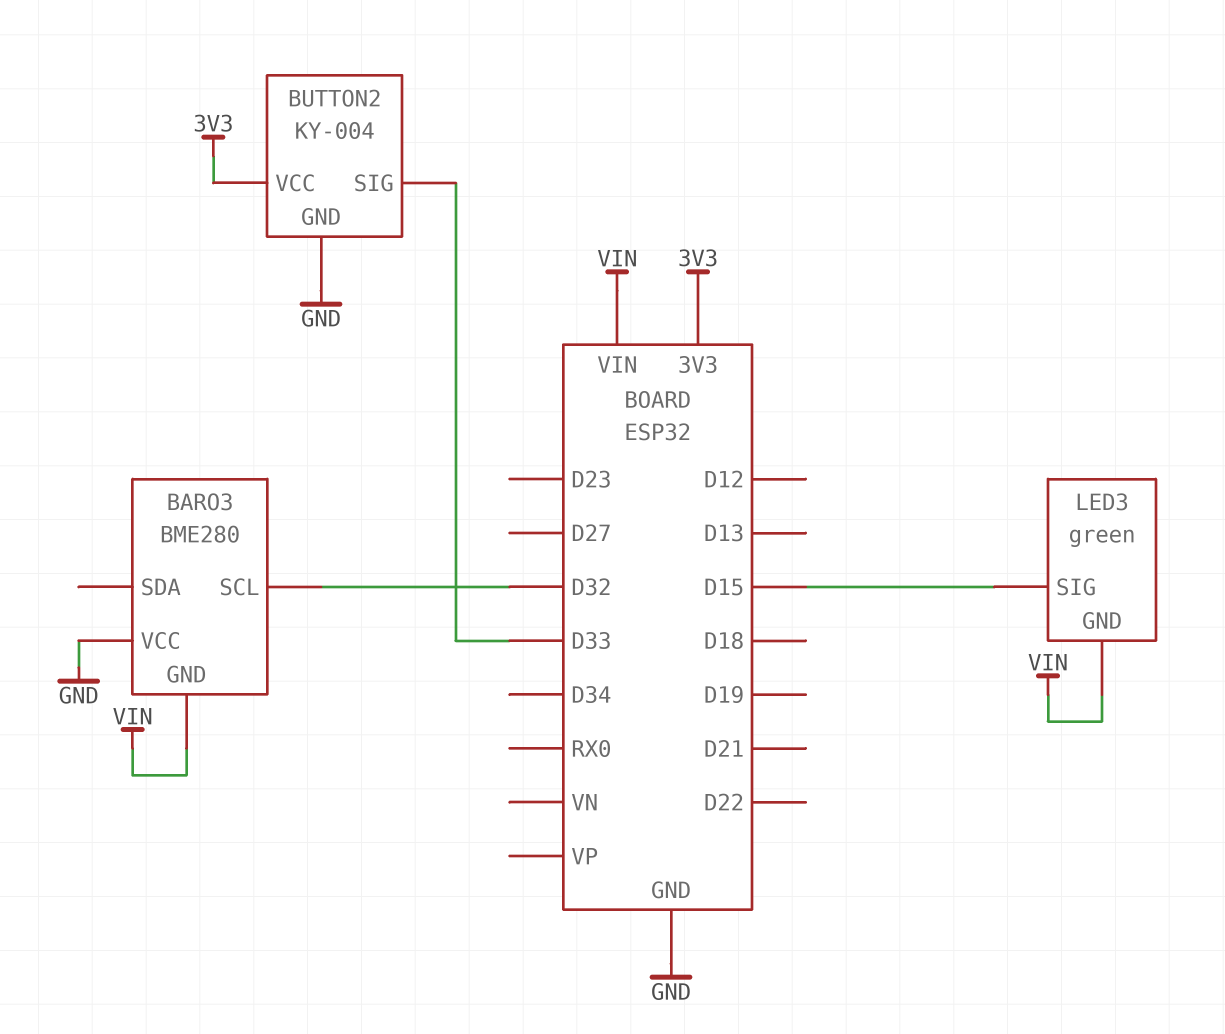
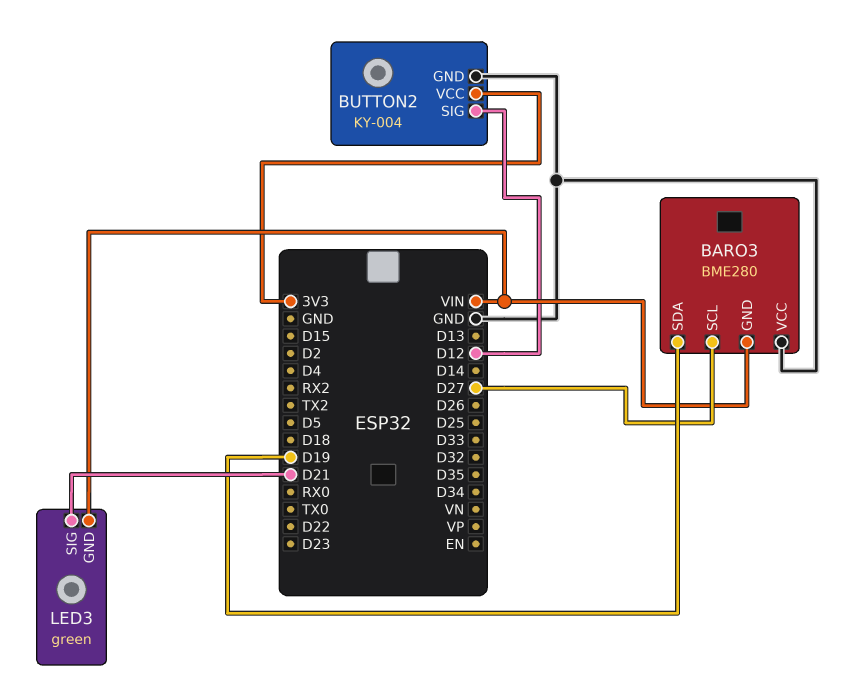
BARO3 pin SCL: D32 -> D27
BARO3 pin SDA: none -> D19
BUTTON2 pin SIG: D33 -> D12
LED3 pin SIG: D15 -> D21

